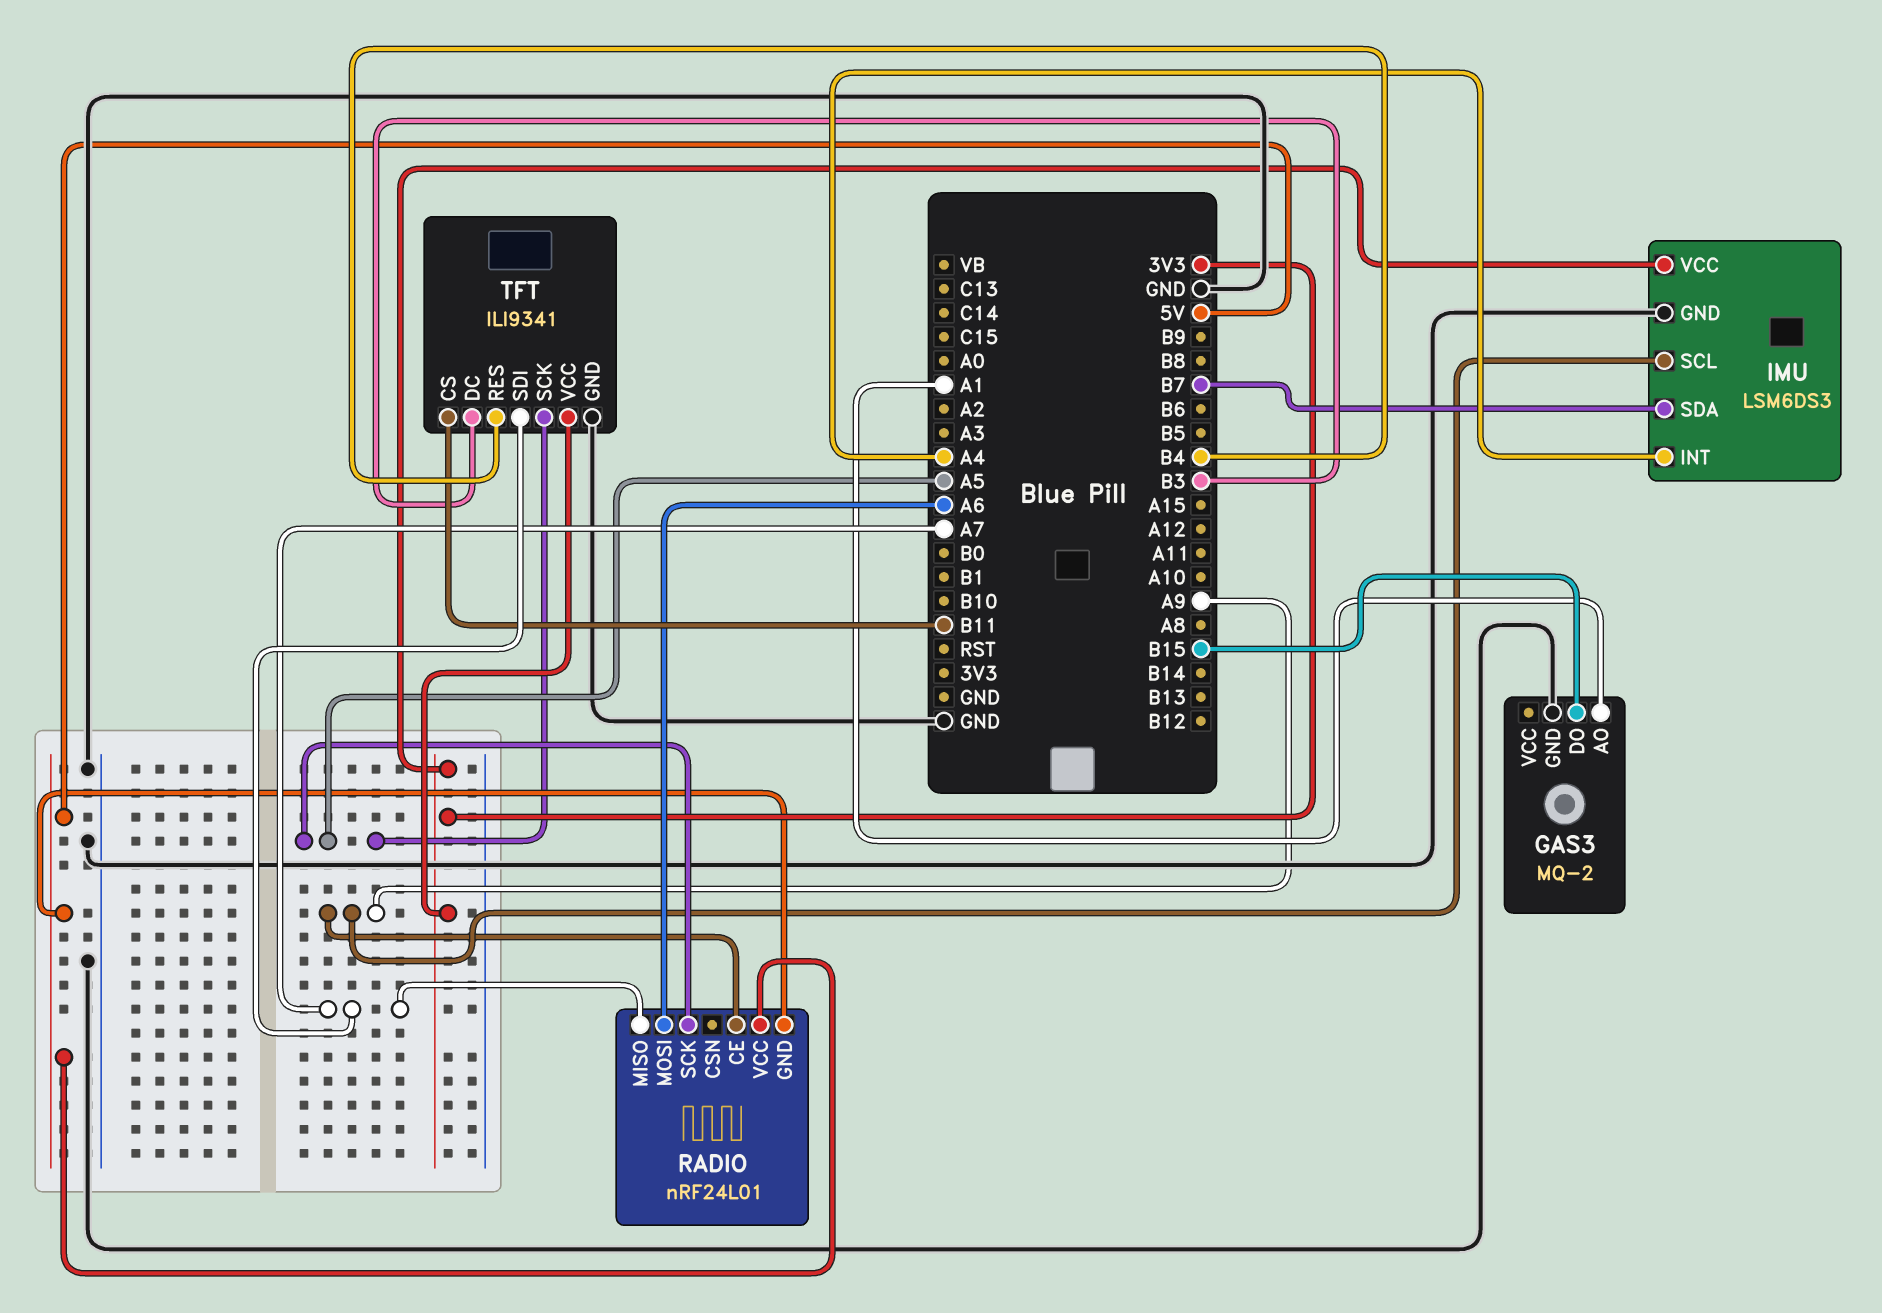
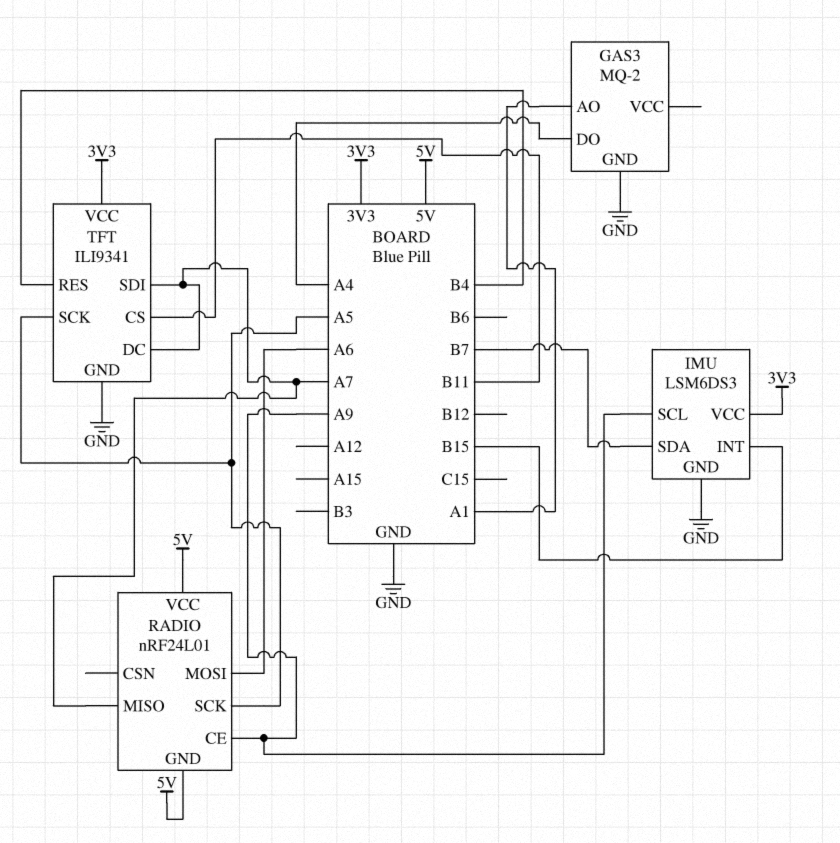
GAS3 pin DO: B15 -> A4
IMU pin INT: A4 -> B15
TFT pin DC: B3 -> A7

